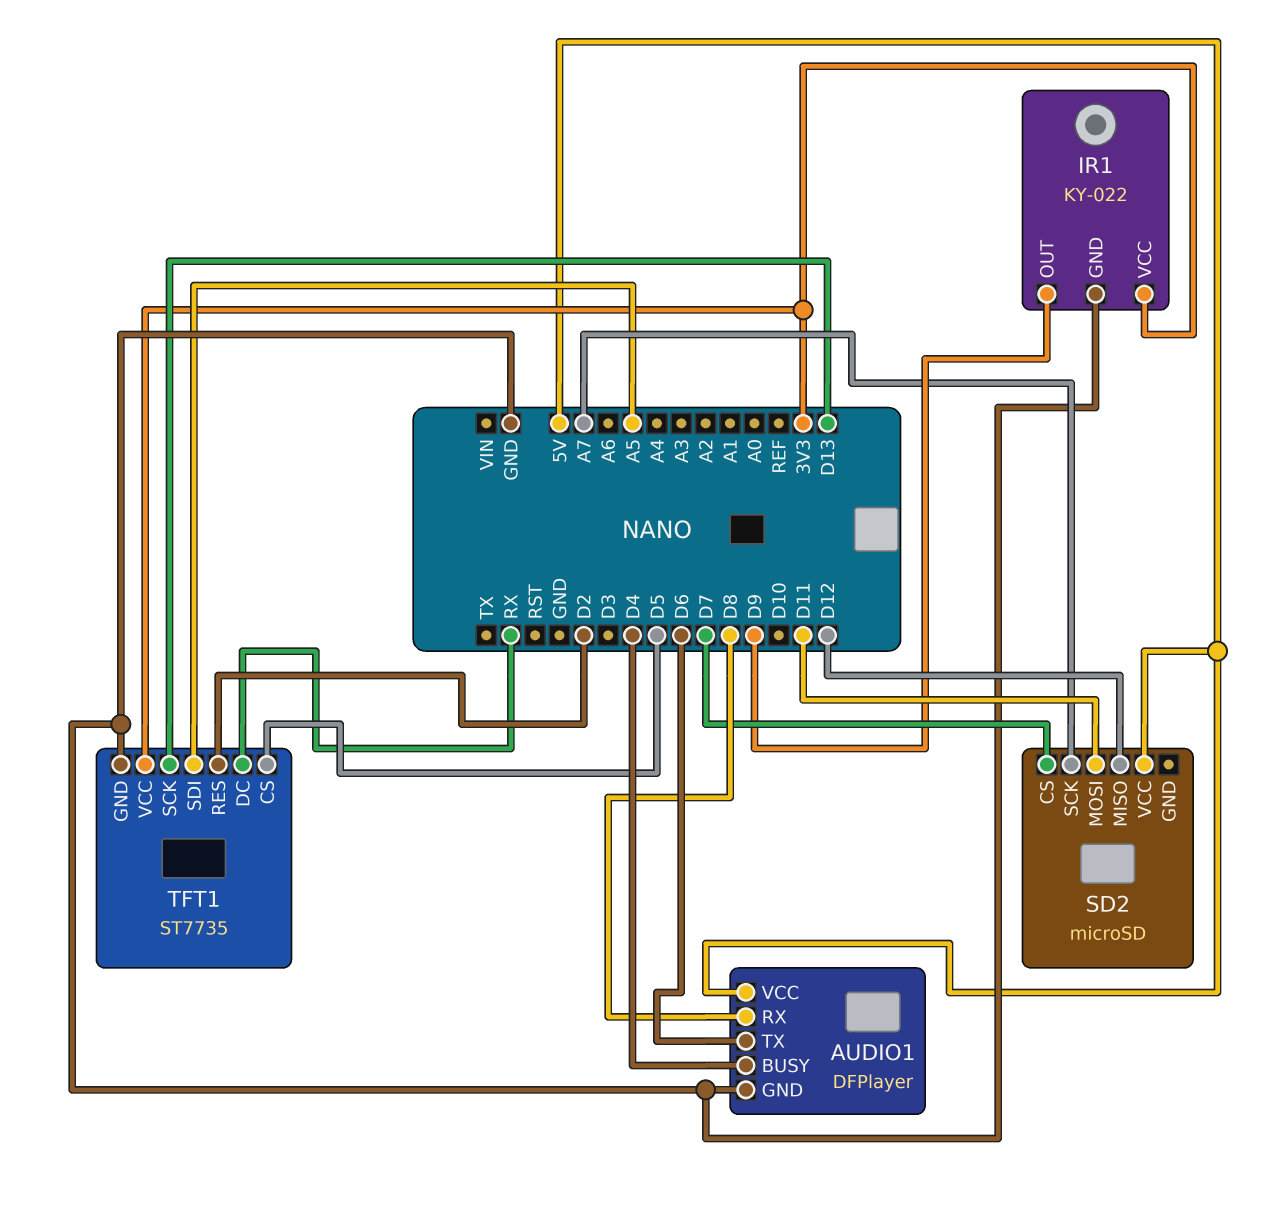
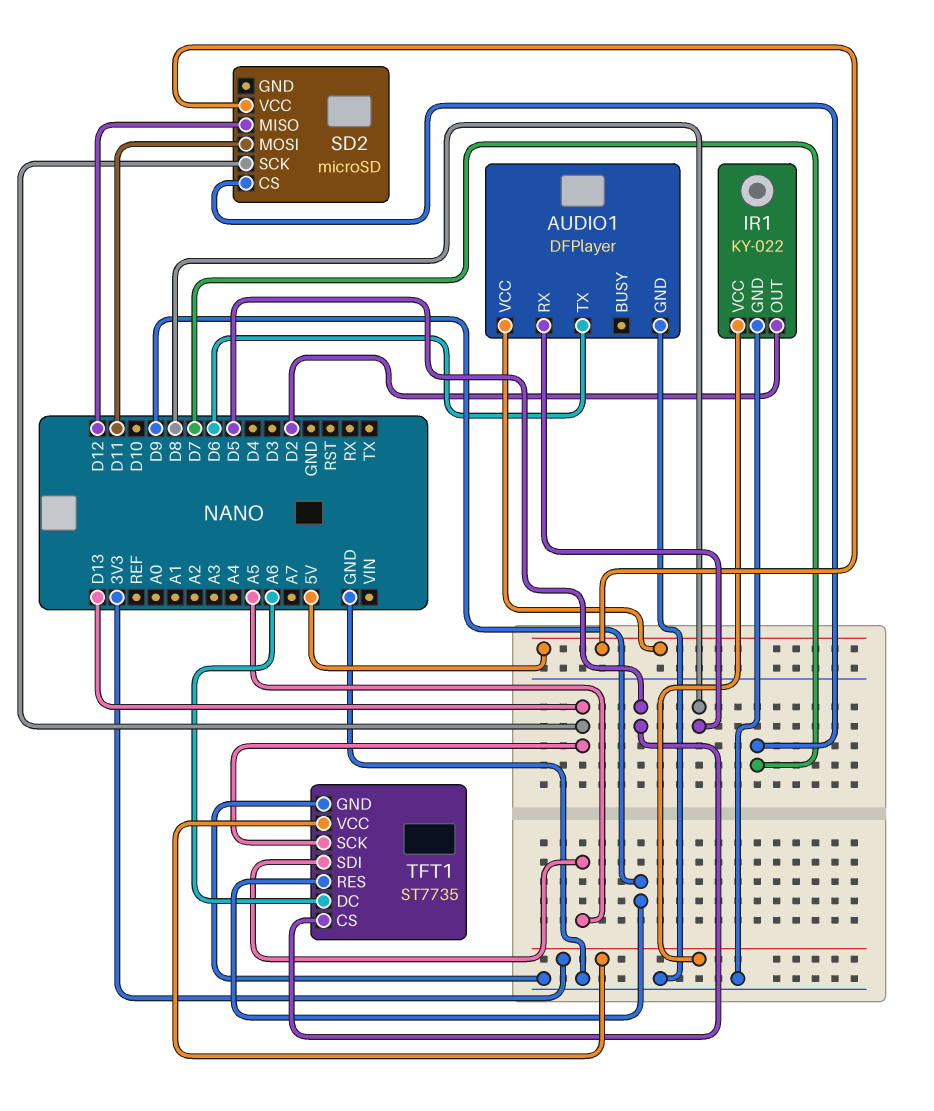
AUDIO1 pin BUSY: D4 -> none
IR1 pin OUT: D9 -> D2
SD2 pin SCK: A7 -> D13
TFT1 pin DC: RX -> A6
TFT1 pin RES: D2 -> D9

